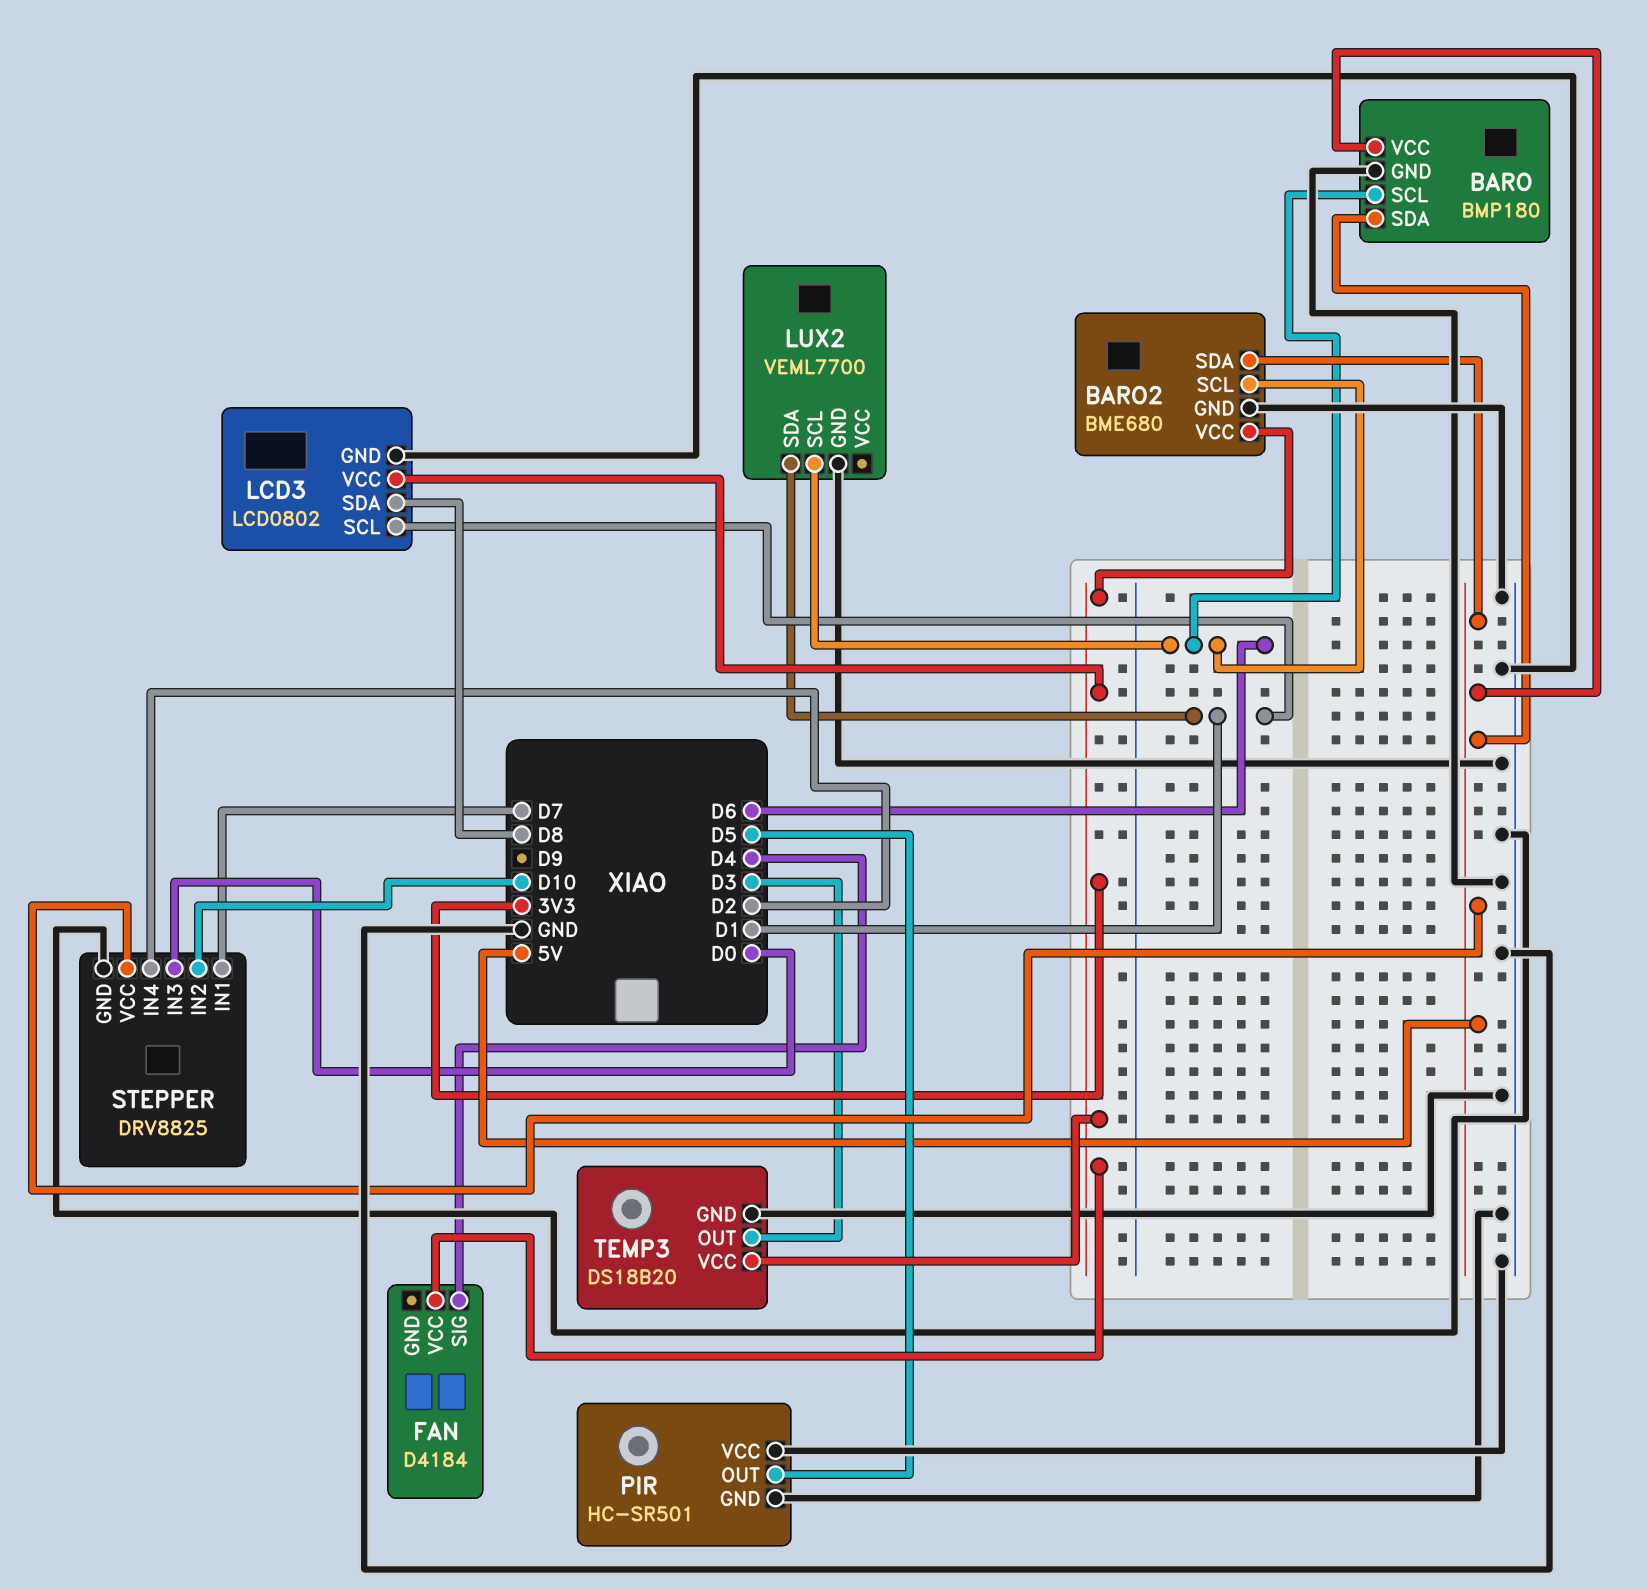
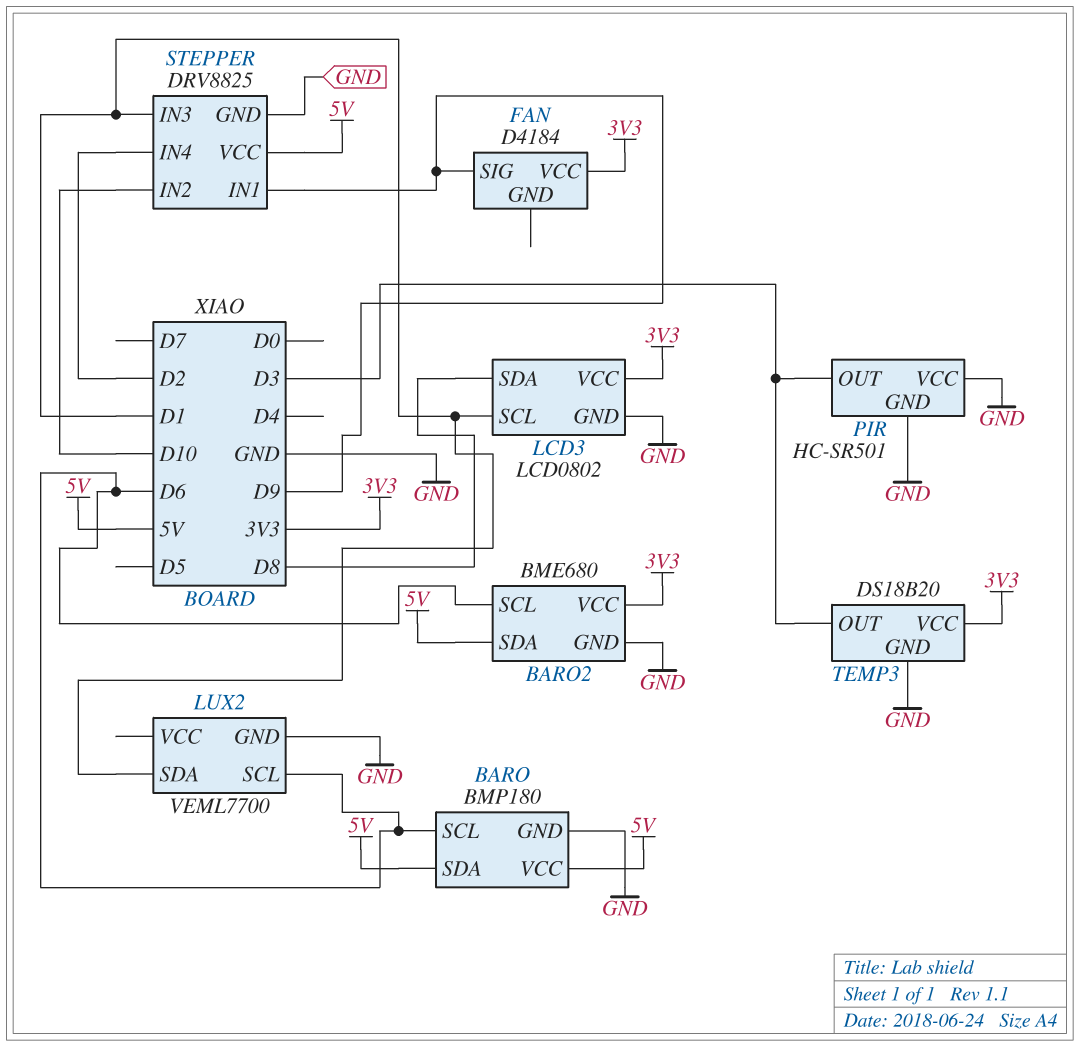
FAN pin SIG: D4 -> D9
PIR pin OUT: D5 -> D3
STEPPER pin IN1: D7 -> D9
STEPPER pin IN3: D0 -> D1

